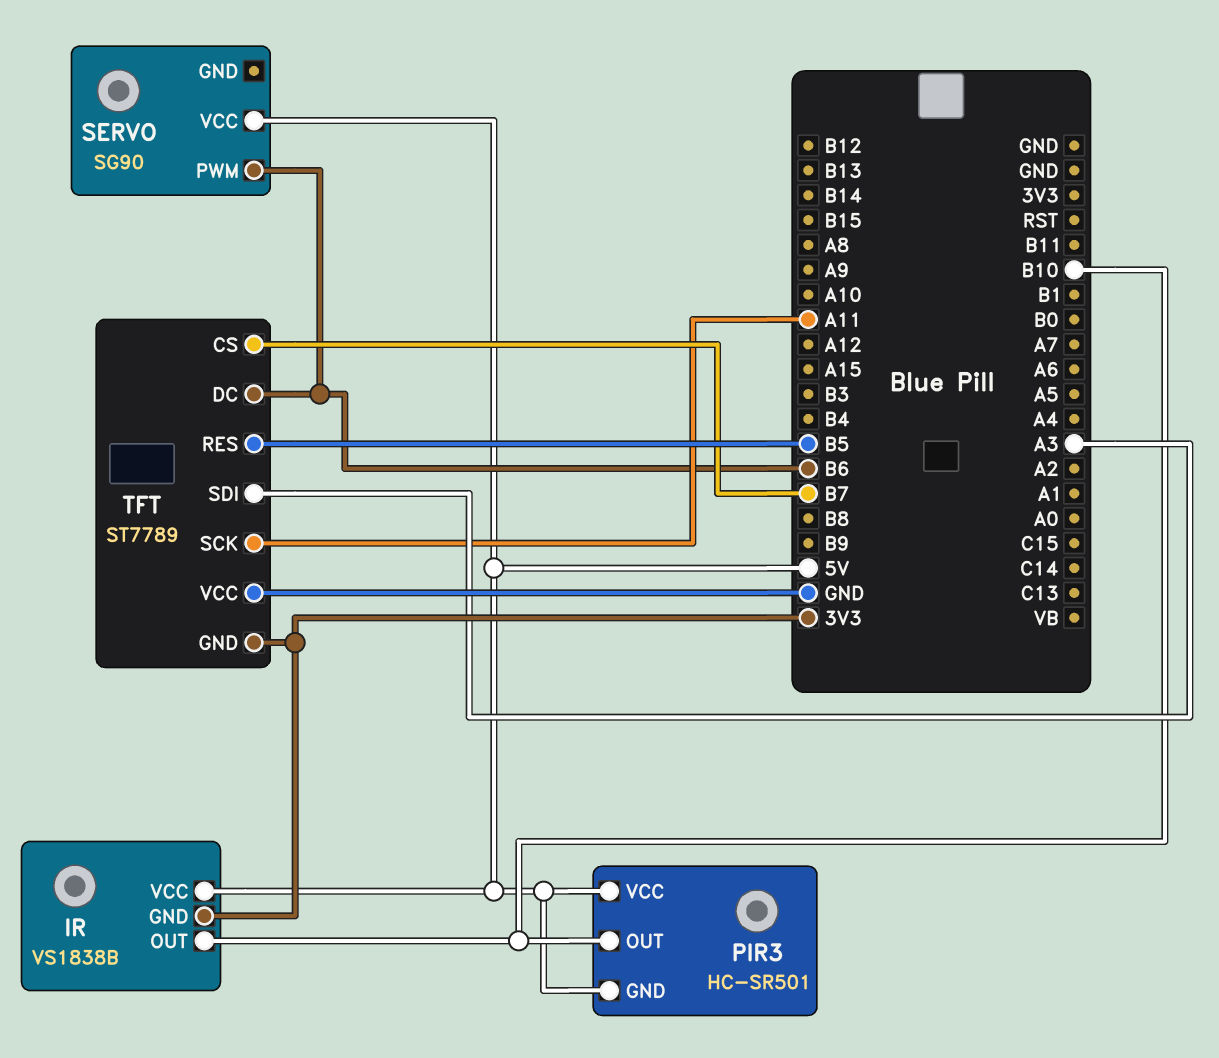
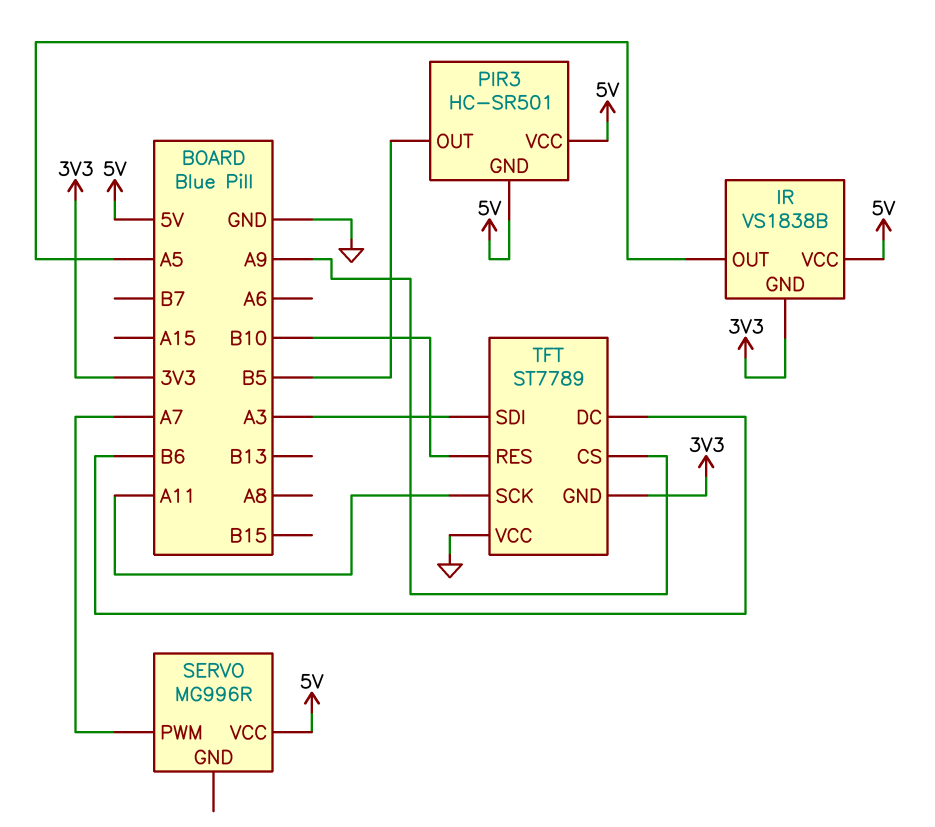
IR pin OUT: B10 -> A5
PIR3 pin OUT: B10 -> B5
SERVO: SG90 -> MG996R
SERVO pin PWM: B6 -> A7
TFT pin CS: B7 -> A9
TFT pin RES: B5 -> B10

